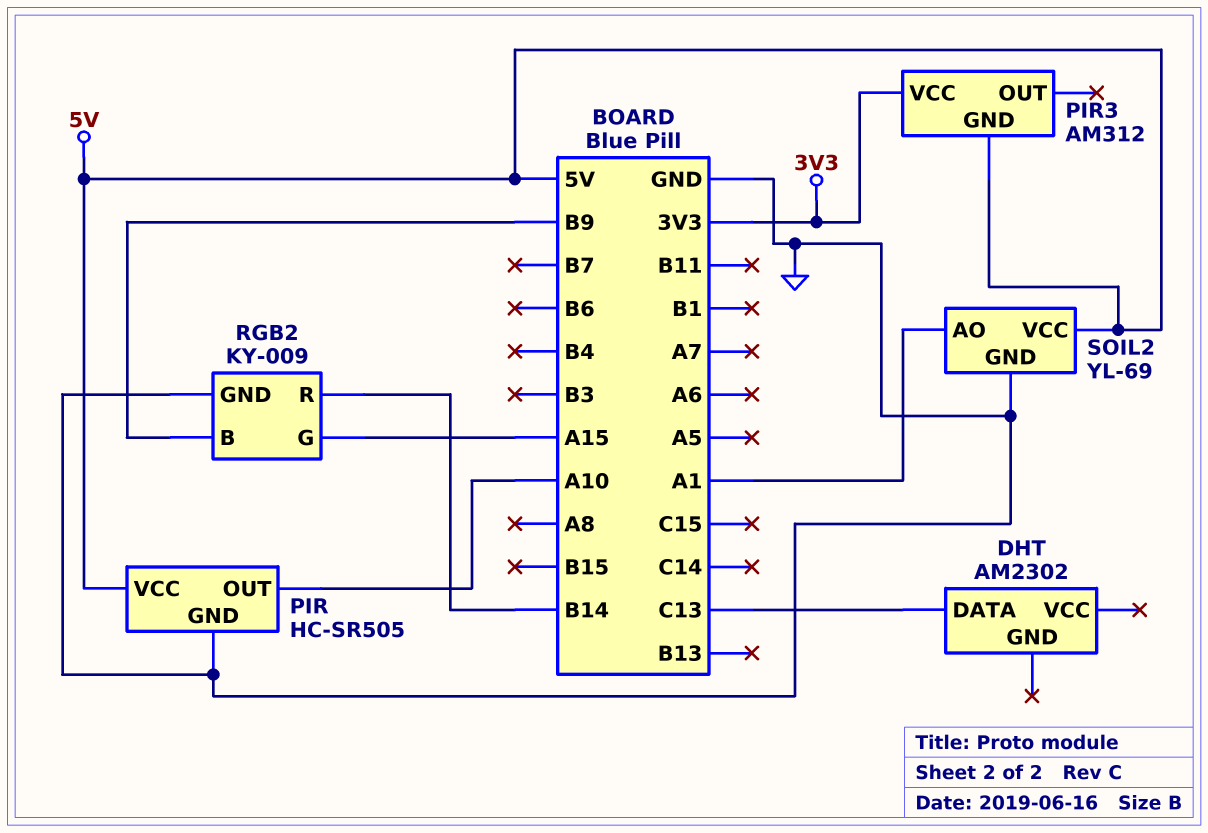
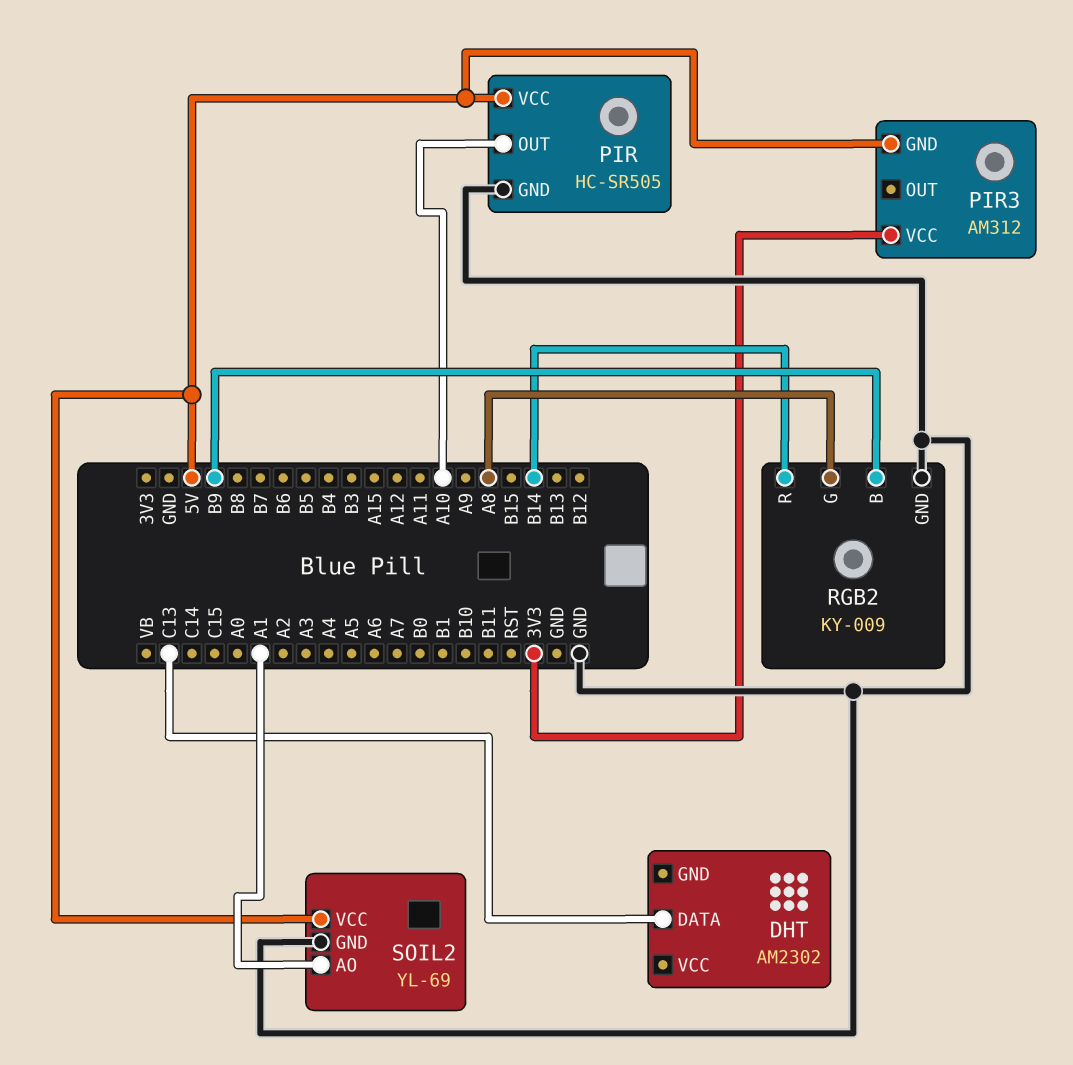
RGB2 pin G: A15 -> A8

